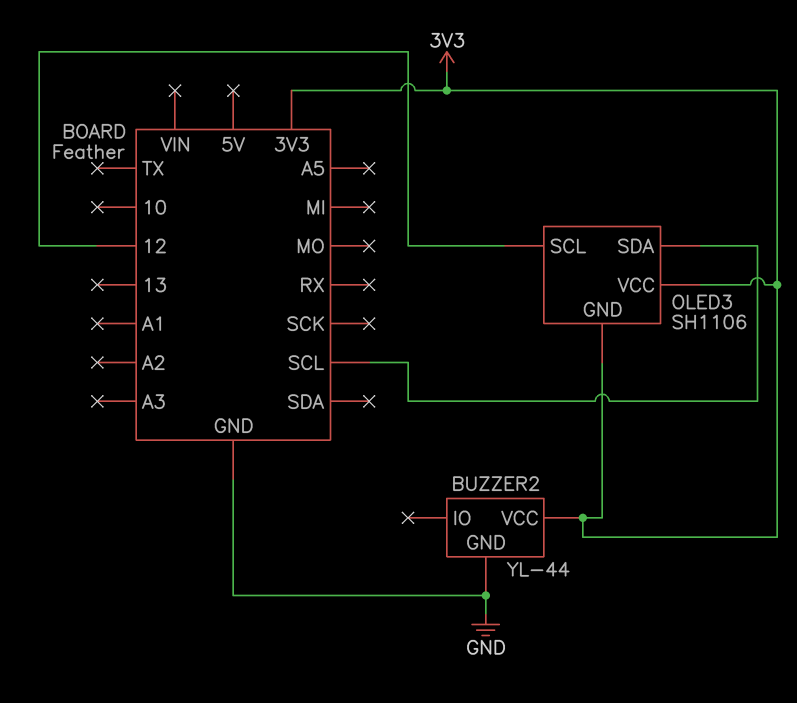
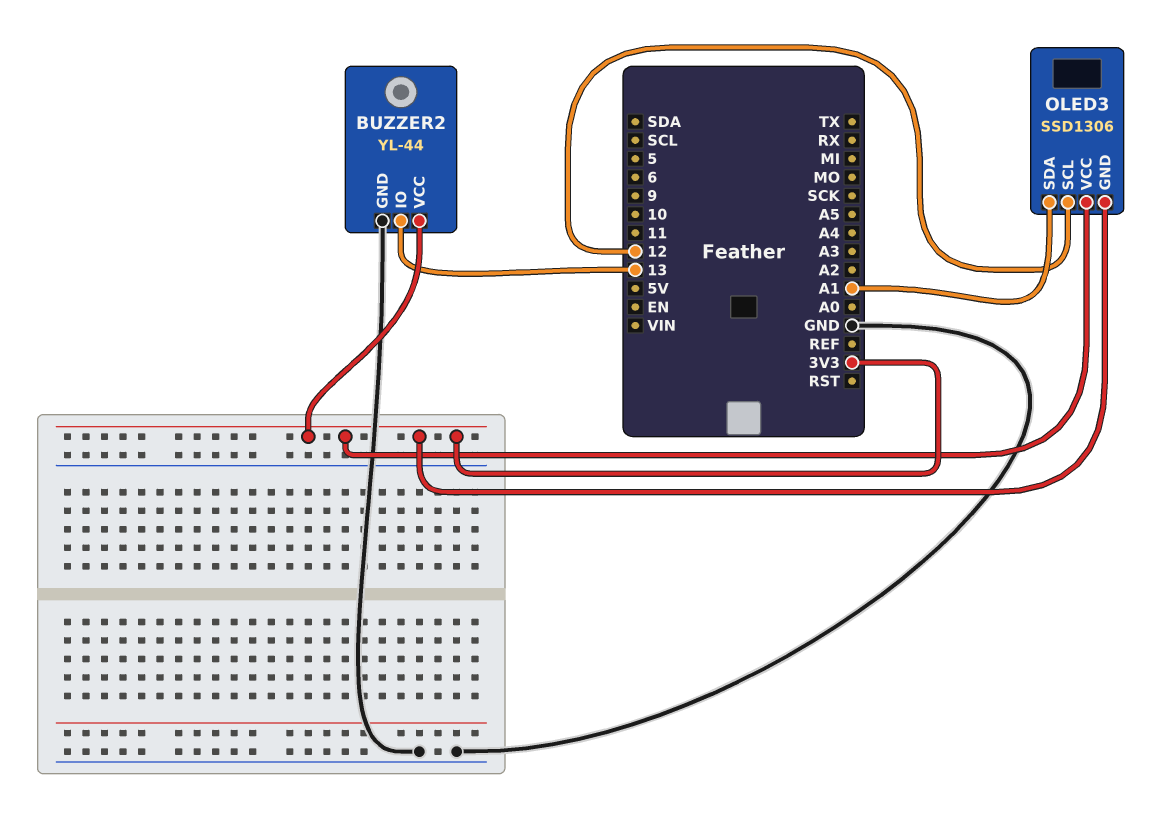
BUZZER2 pin IO: none -> 13
OLED3: SH1106 -> SSD1306
OLED3 pin SDA: SCL -> A1

